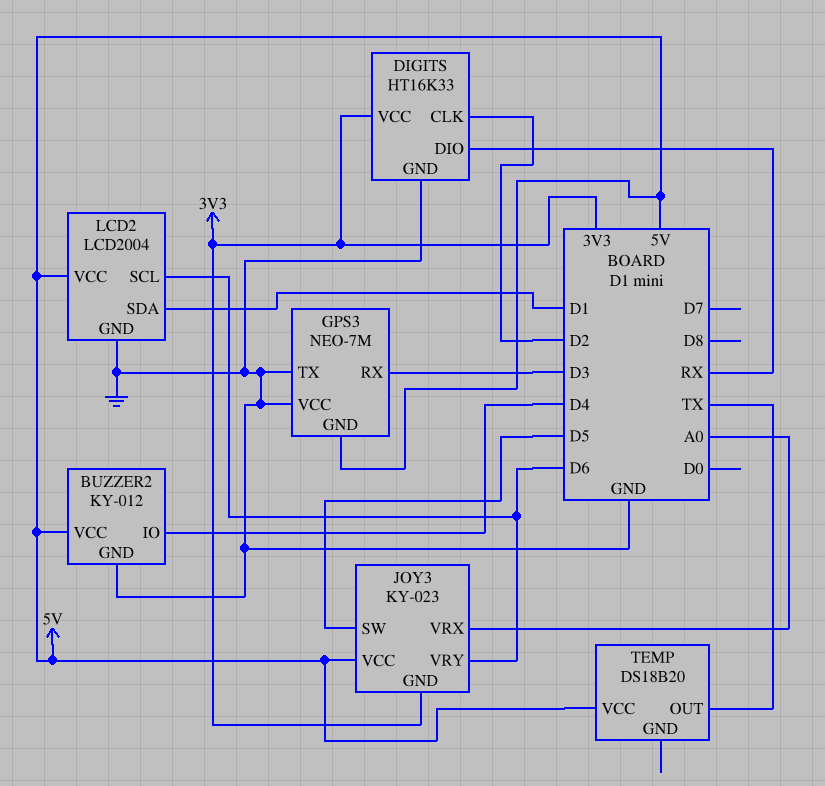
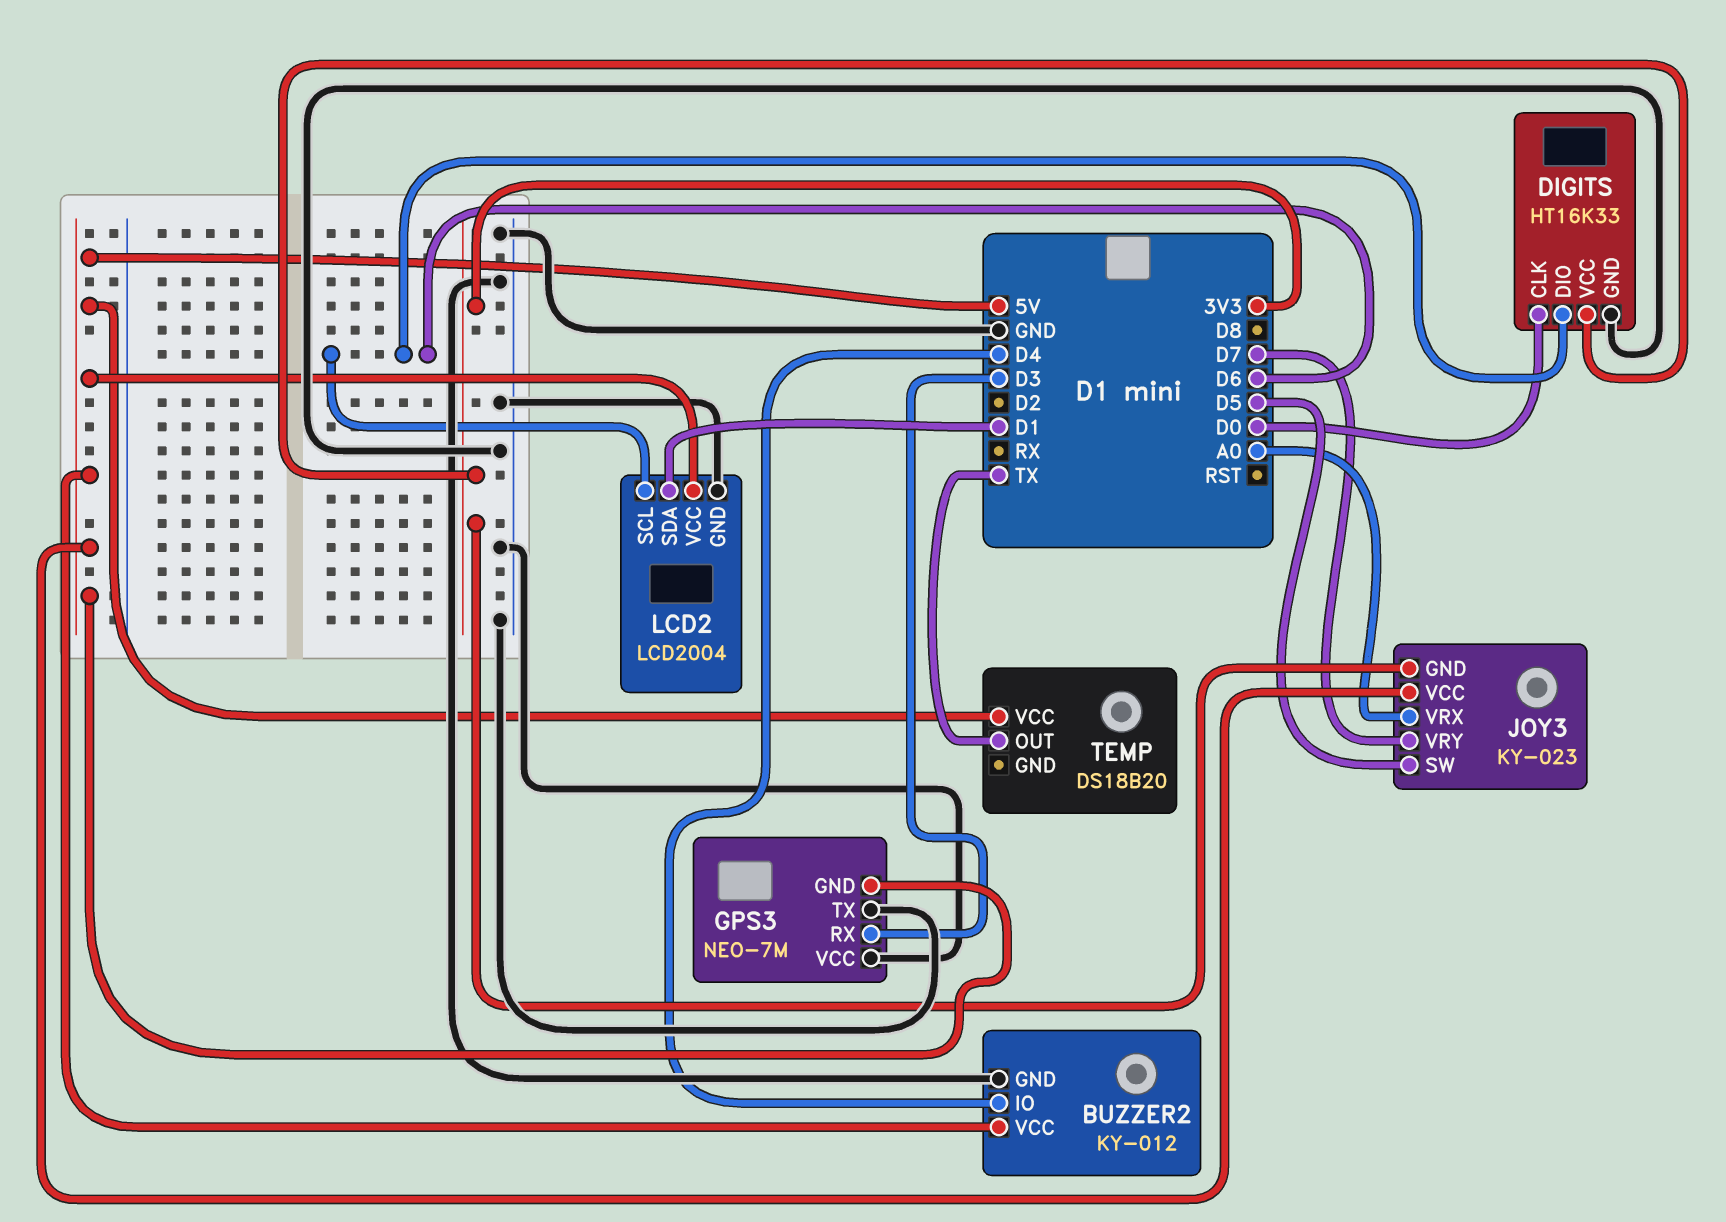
DIGITS pin CLK: D2 -> D0
DIGITS pin DIO: RX -> D6
JOY3 pin VRY: D6 -> D7

